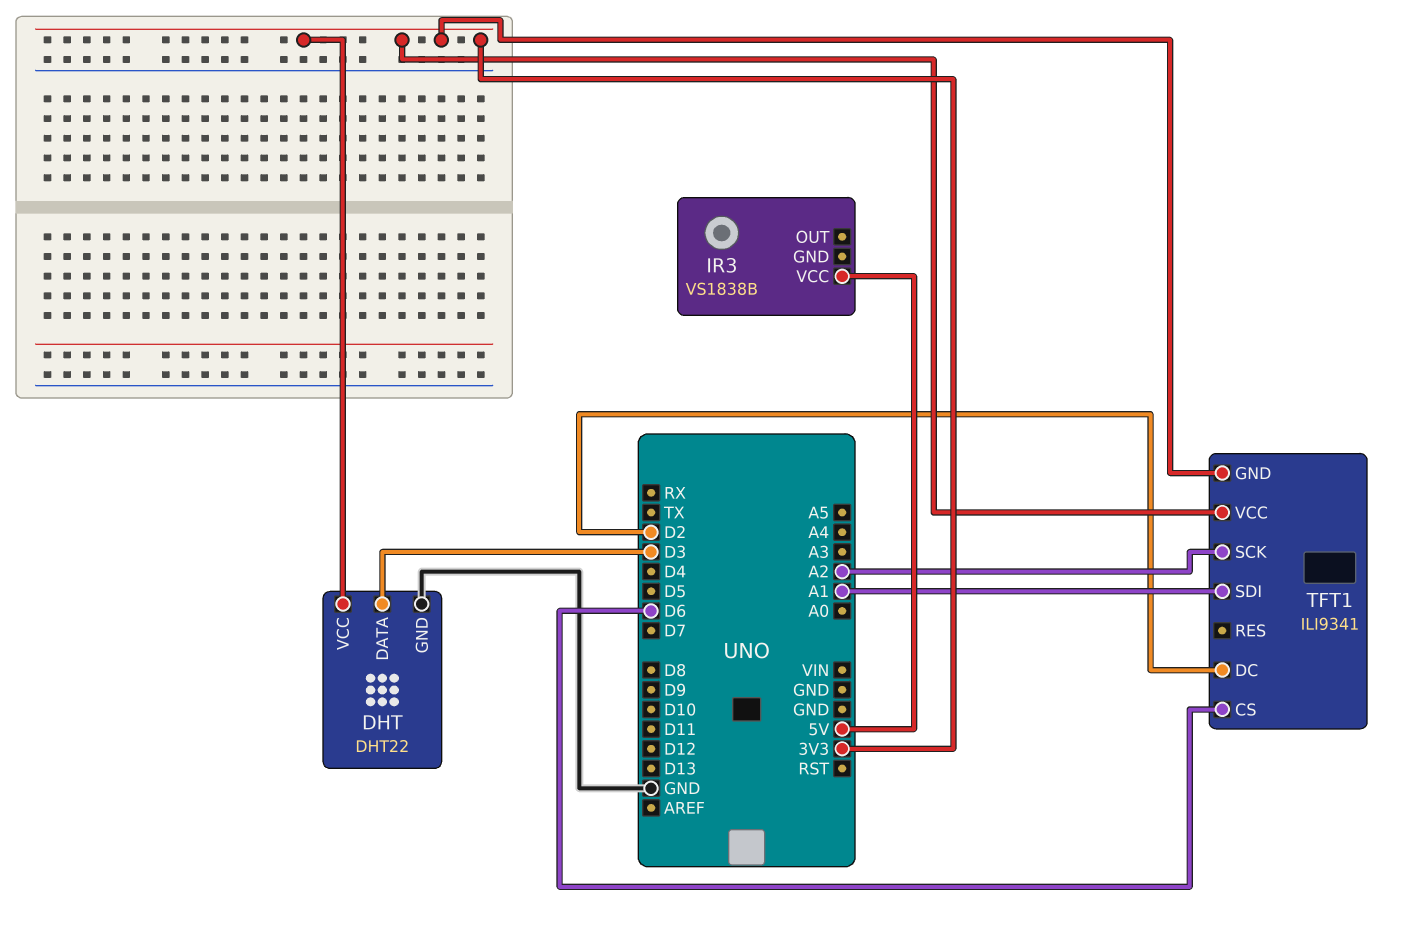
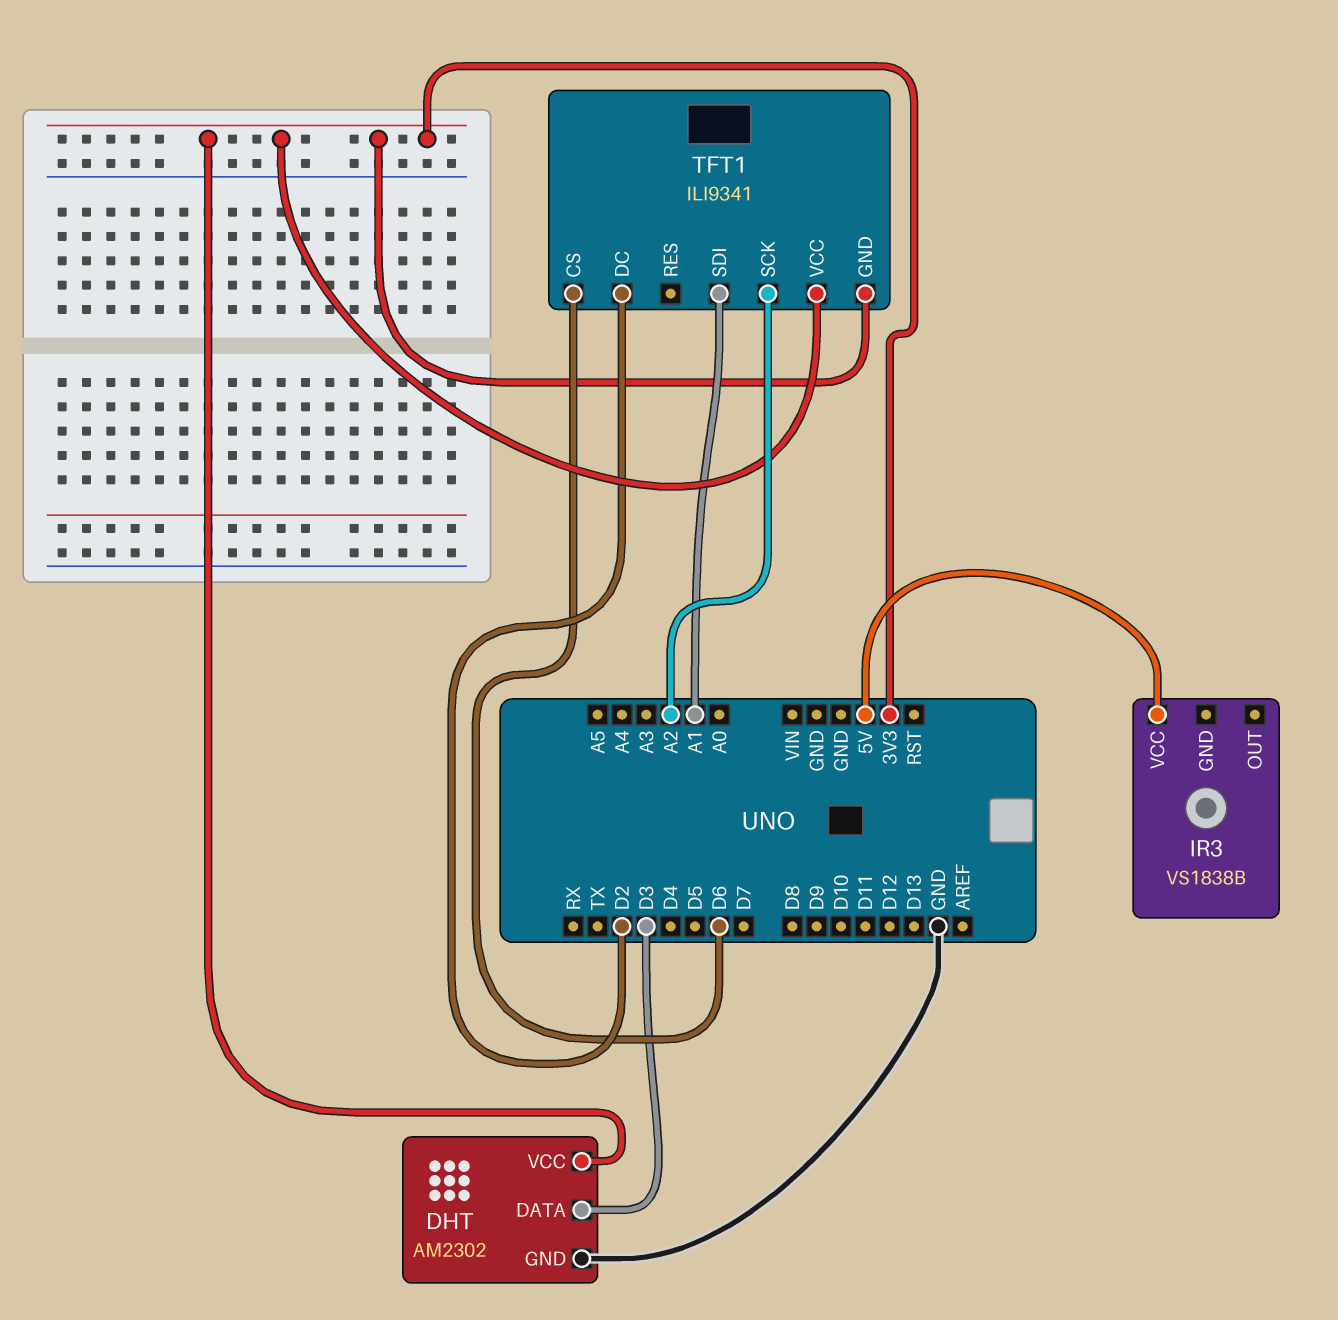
DHT: DHT22 -> AM2302

